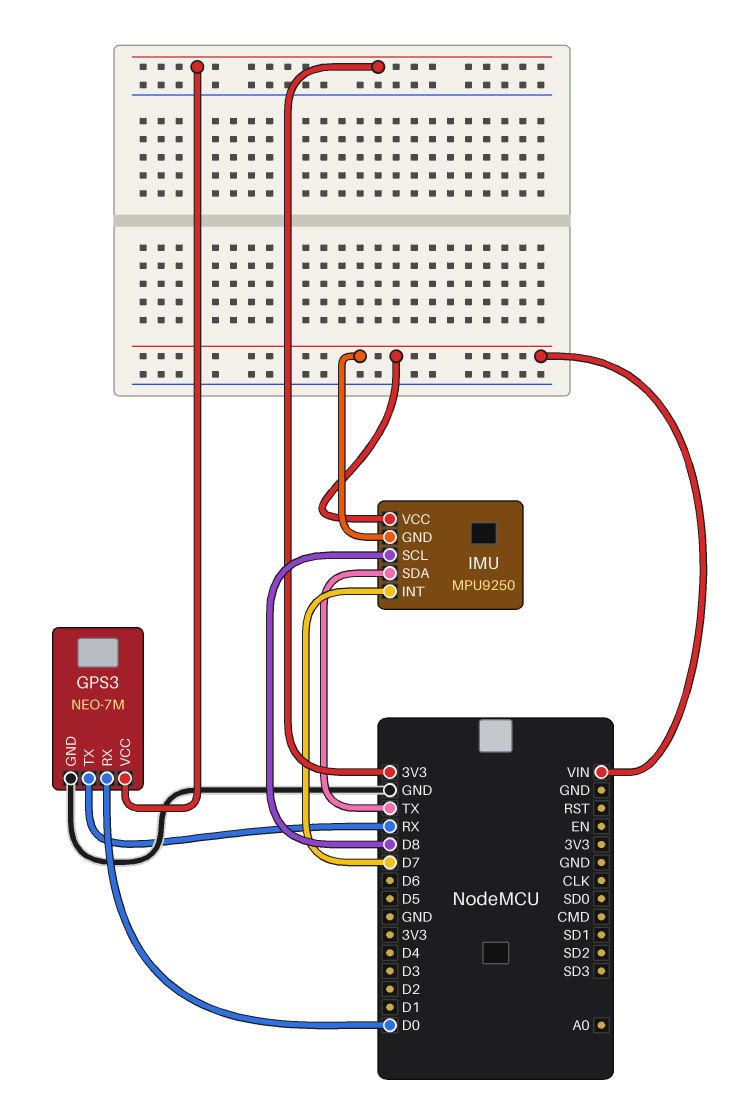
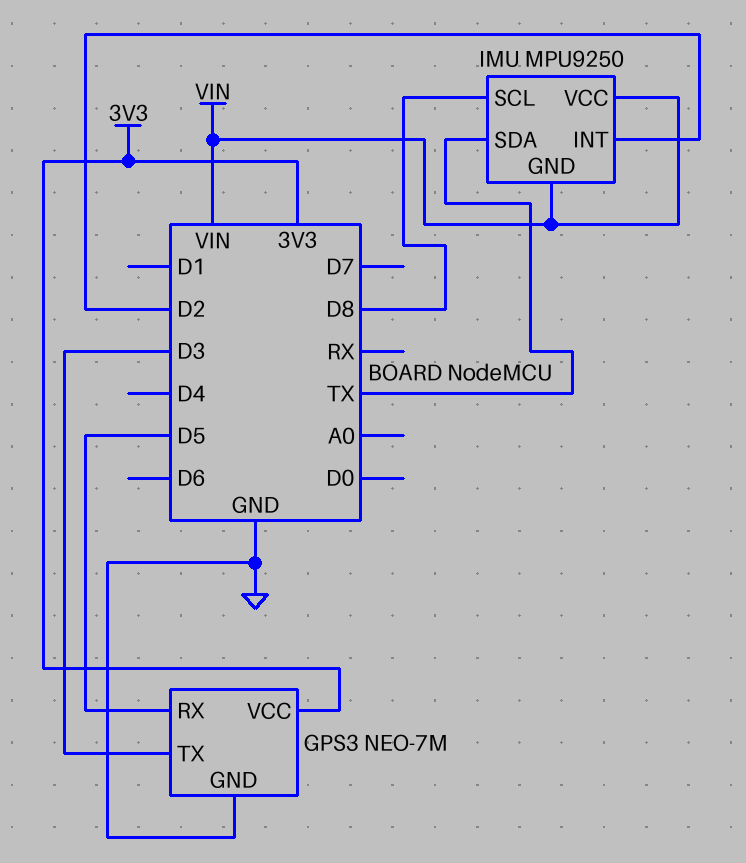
GPS3 pin RX: D0 -> D5
GPS3 pin TX: RX -> D3
IMU pin INT: D7 -> D2

